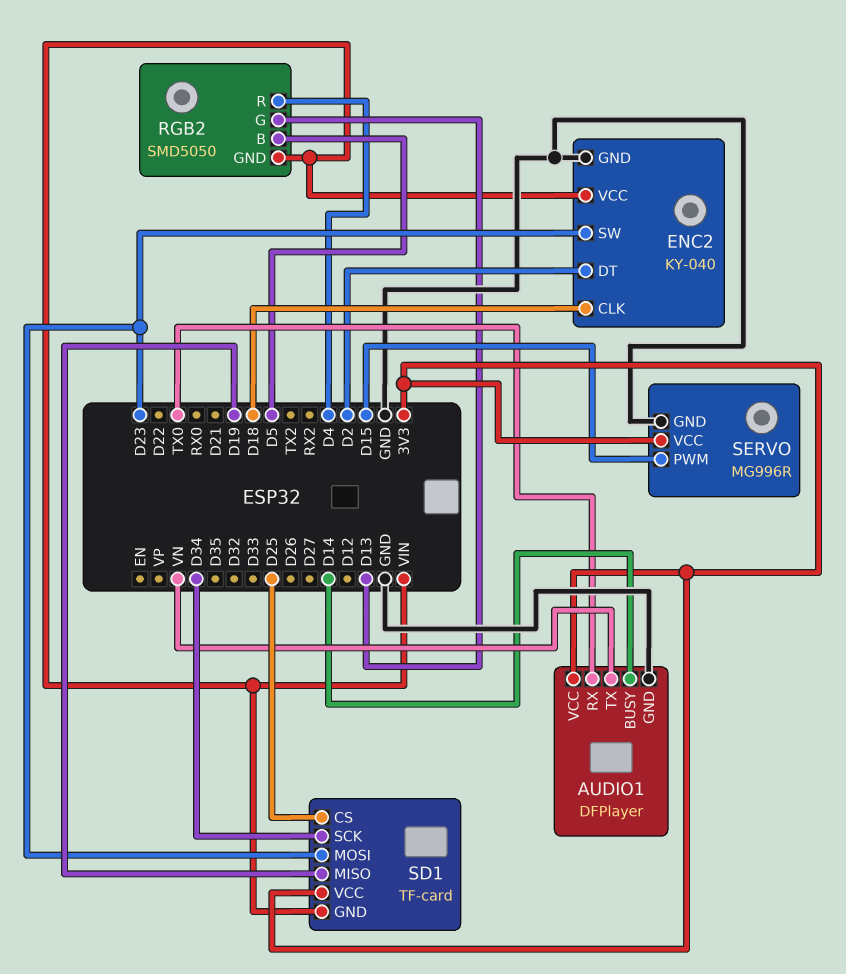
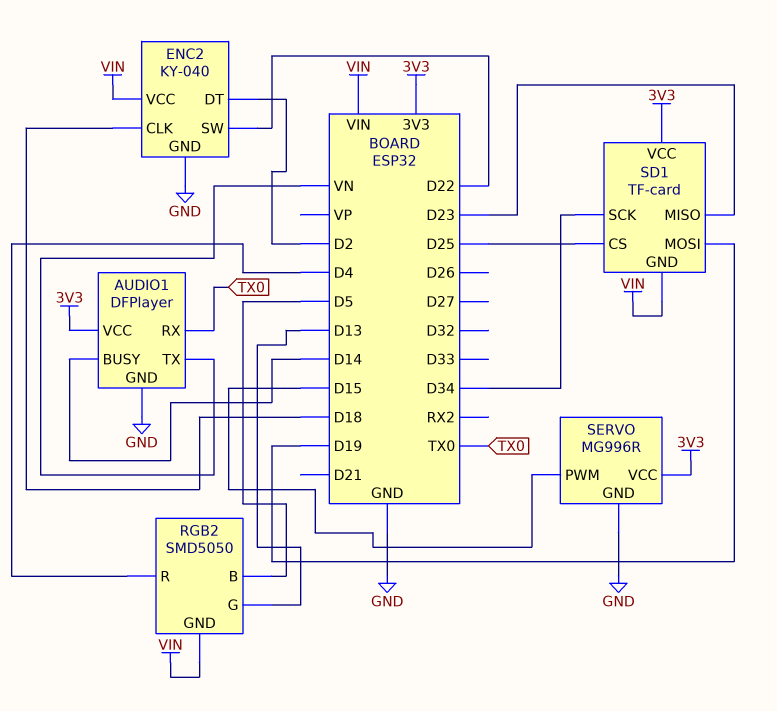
ENC2 pin SW: D23 -> D22
SD1 pin MISO: D19 -> D23
SD1 pin MOSI: D23 -> D19

